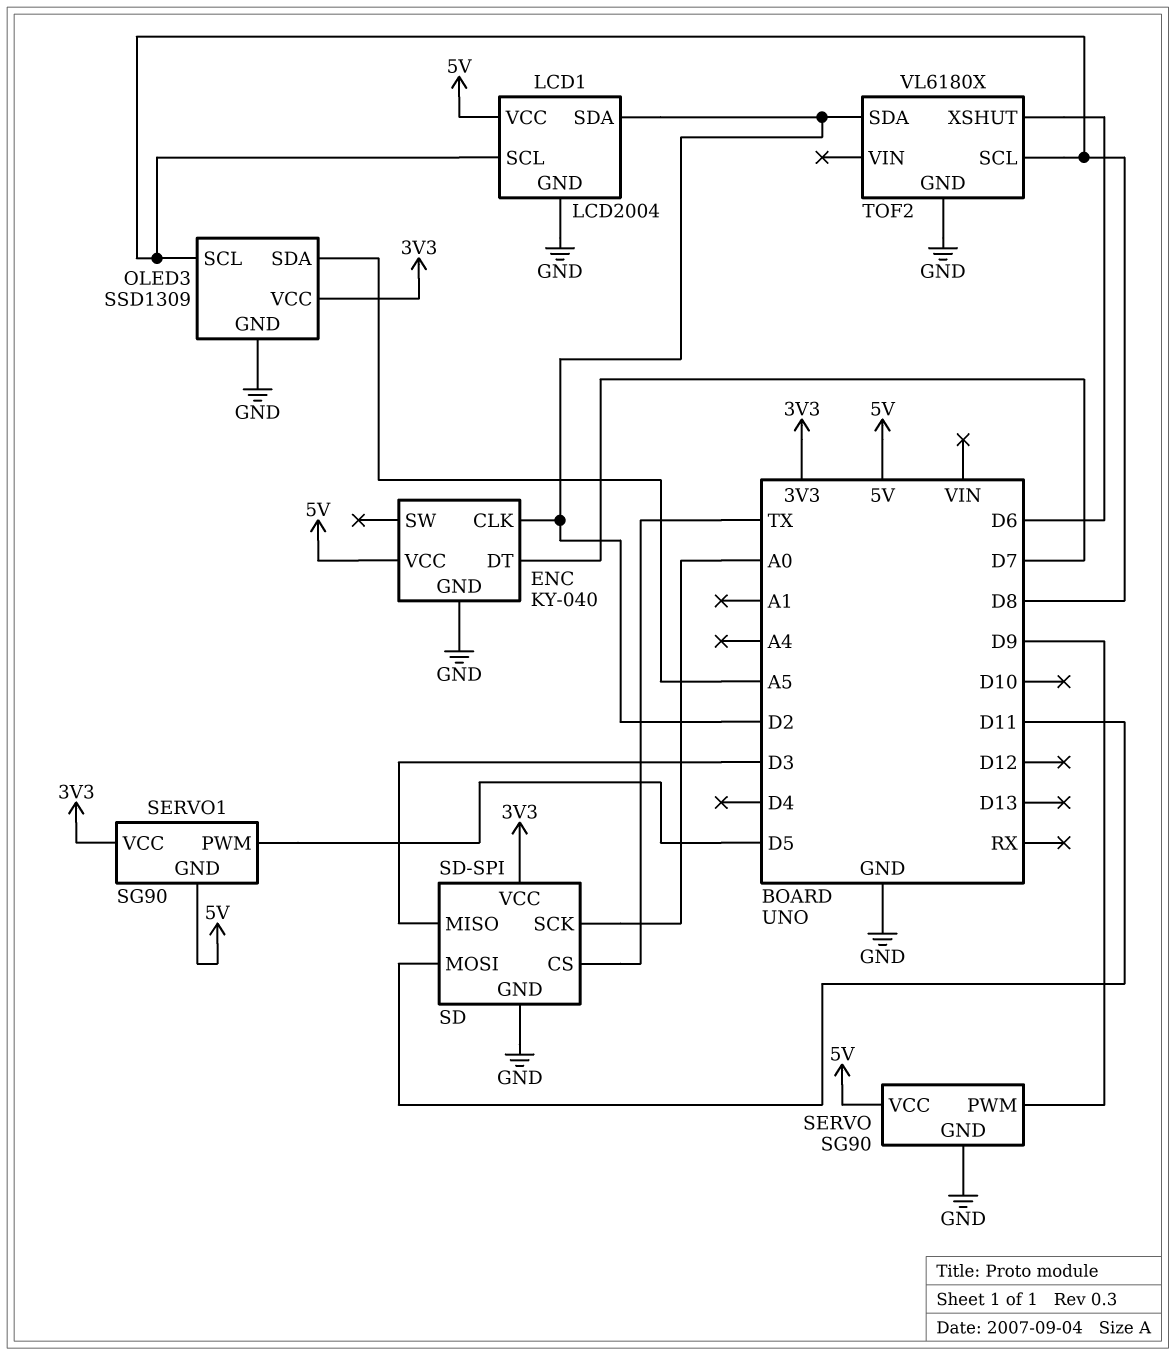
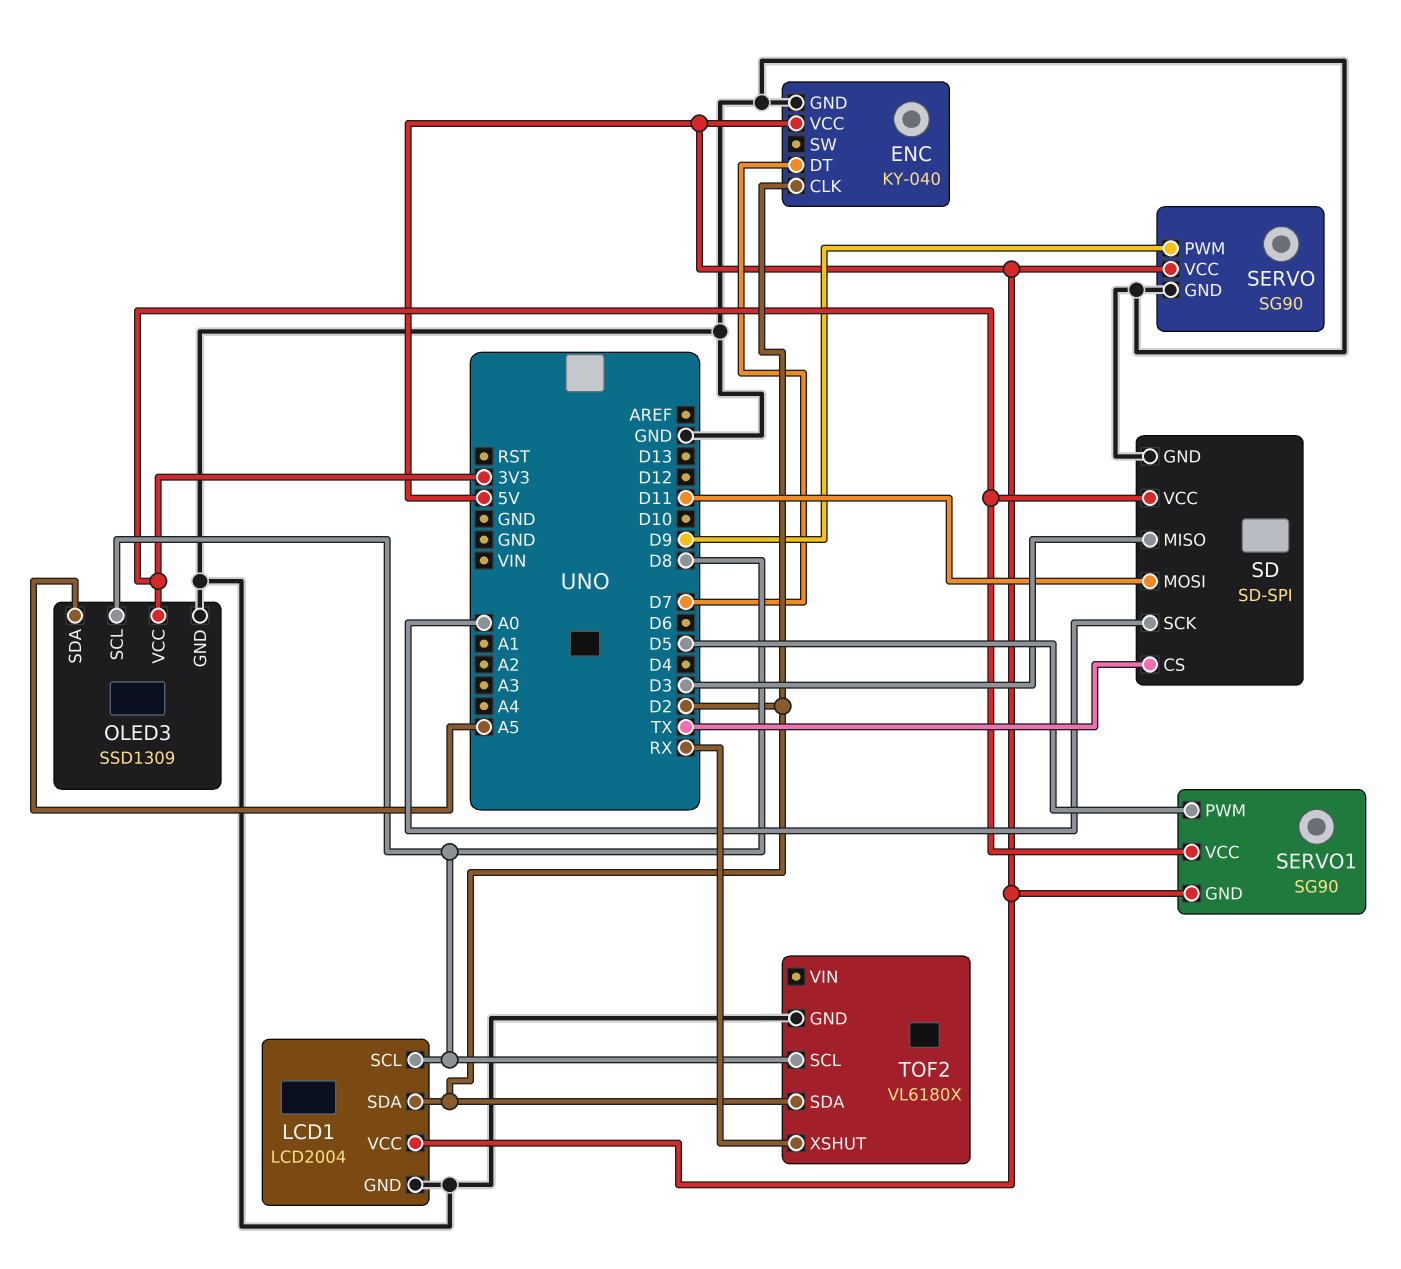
TOF2 pin XSHUT: D6 -> RX

